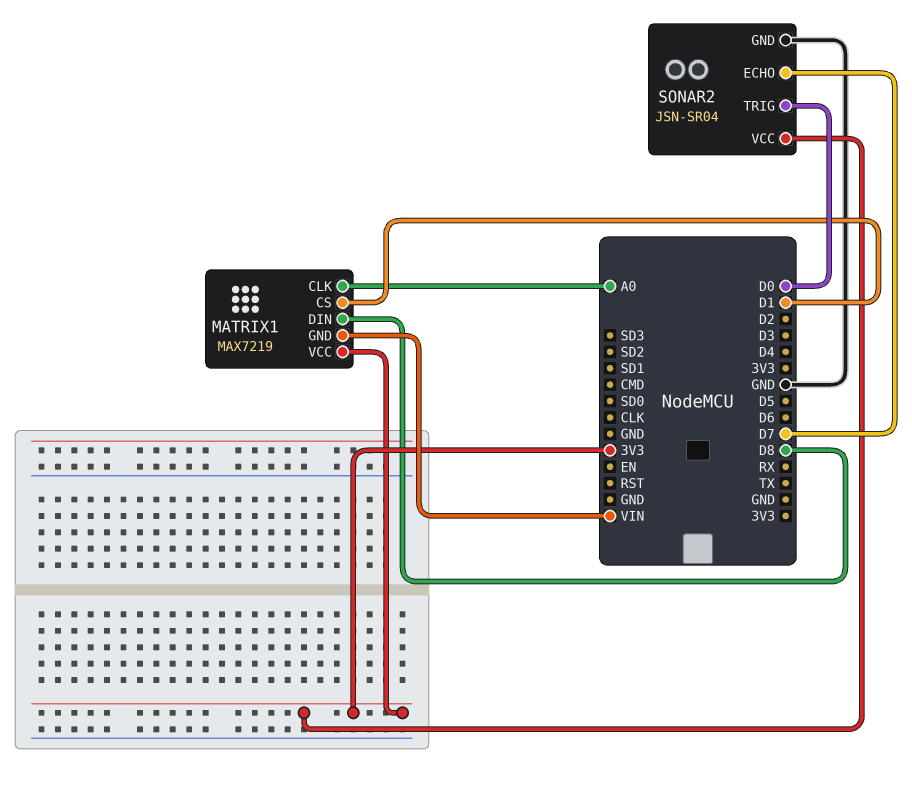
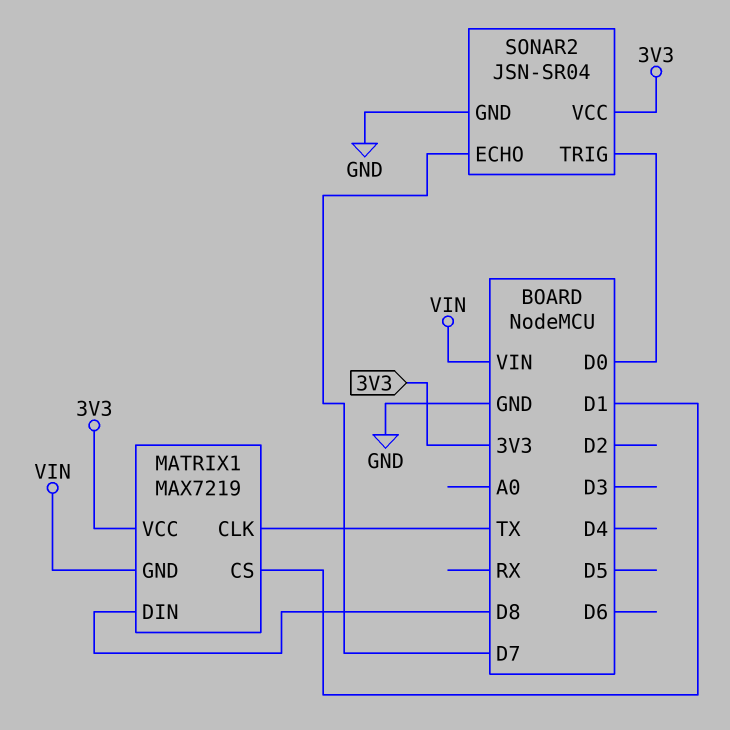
MATRIX1 pin CLK: A0 -> TX

